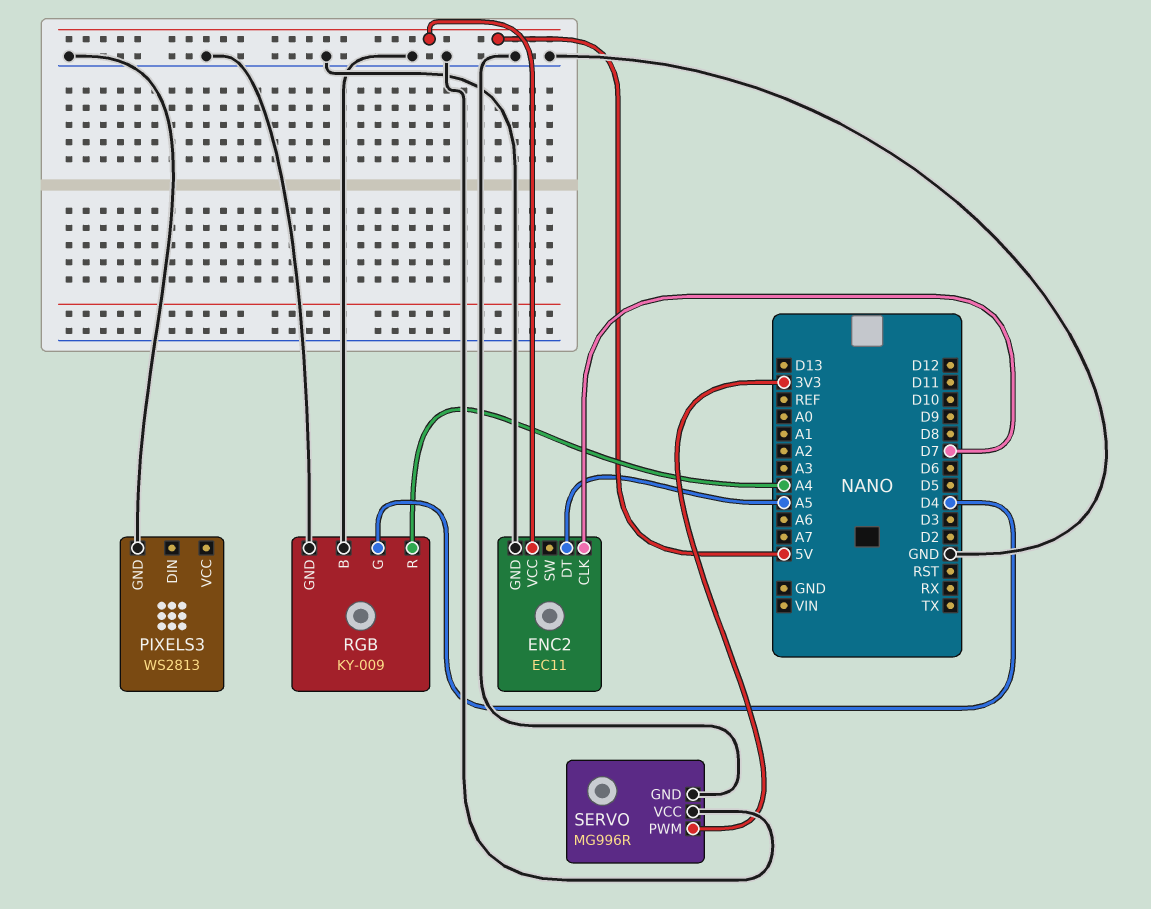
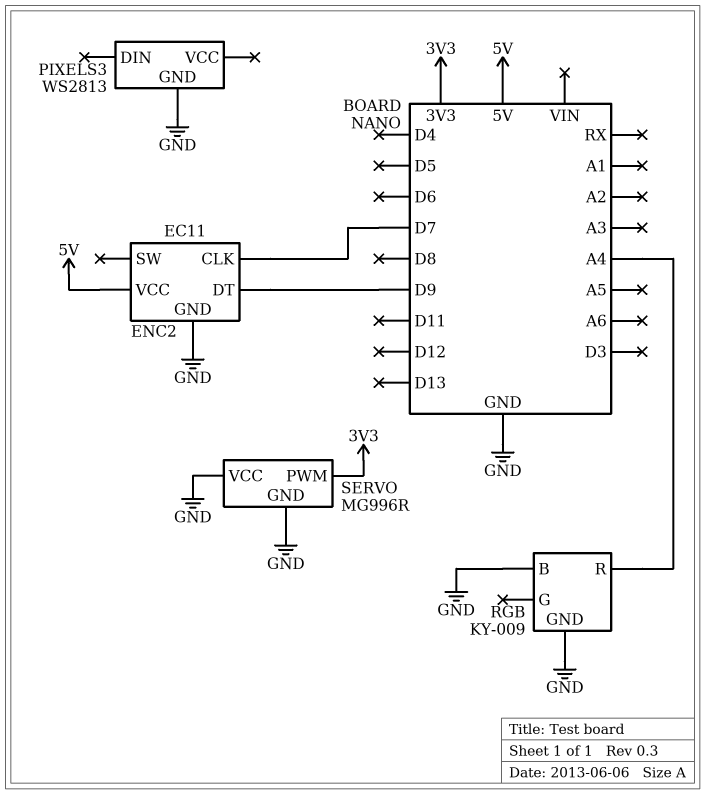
ENC2 pin DT: A5 -> D9
RGB pin G: D4 -> none

